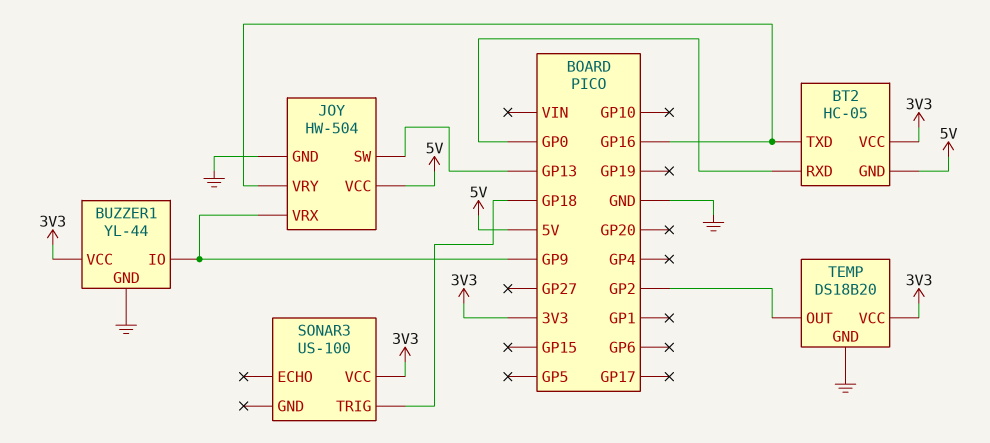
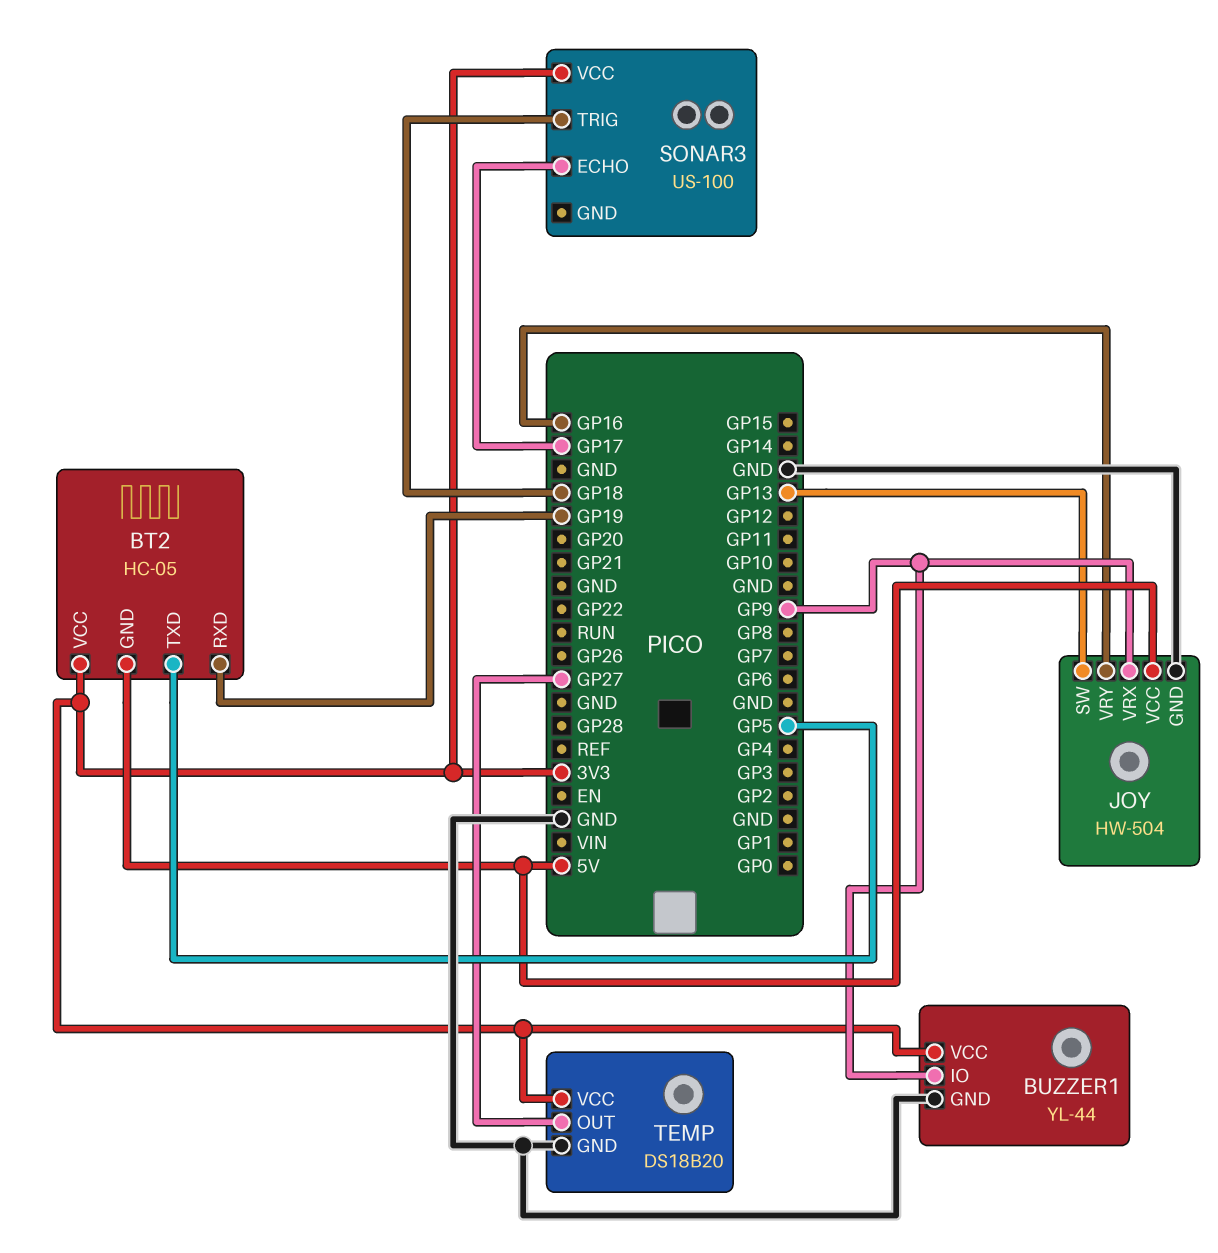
BT2 pin RXD: GP0 -> GP19
BT2 pin TXD: GP16 -> GP5
SONAR3 pin ECHO: none -> GP17
TEMP pin OUT: GP2 -> GP27

